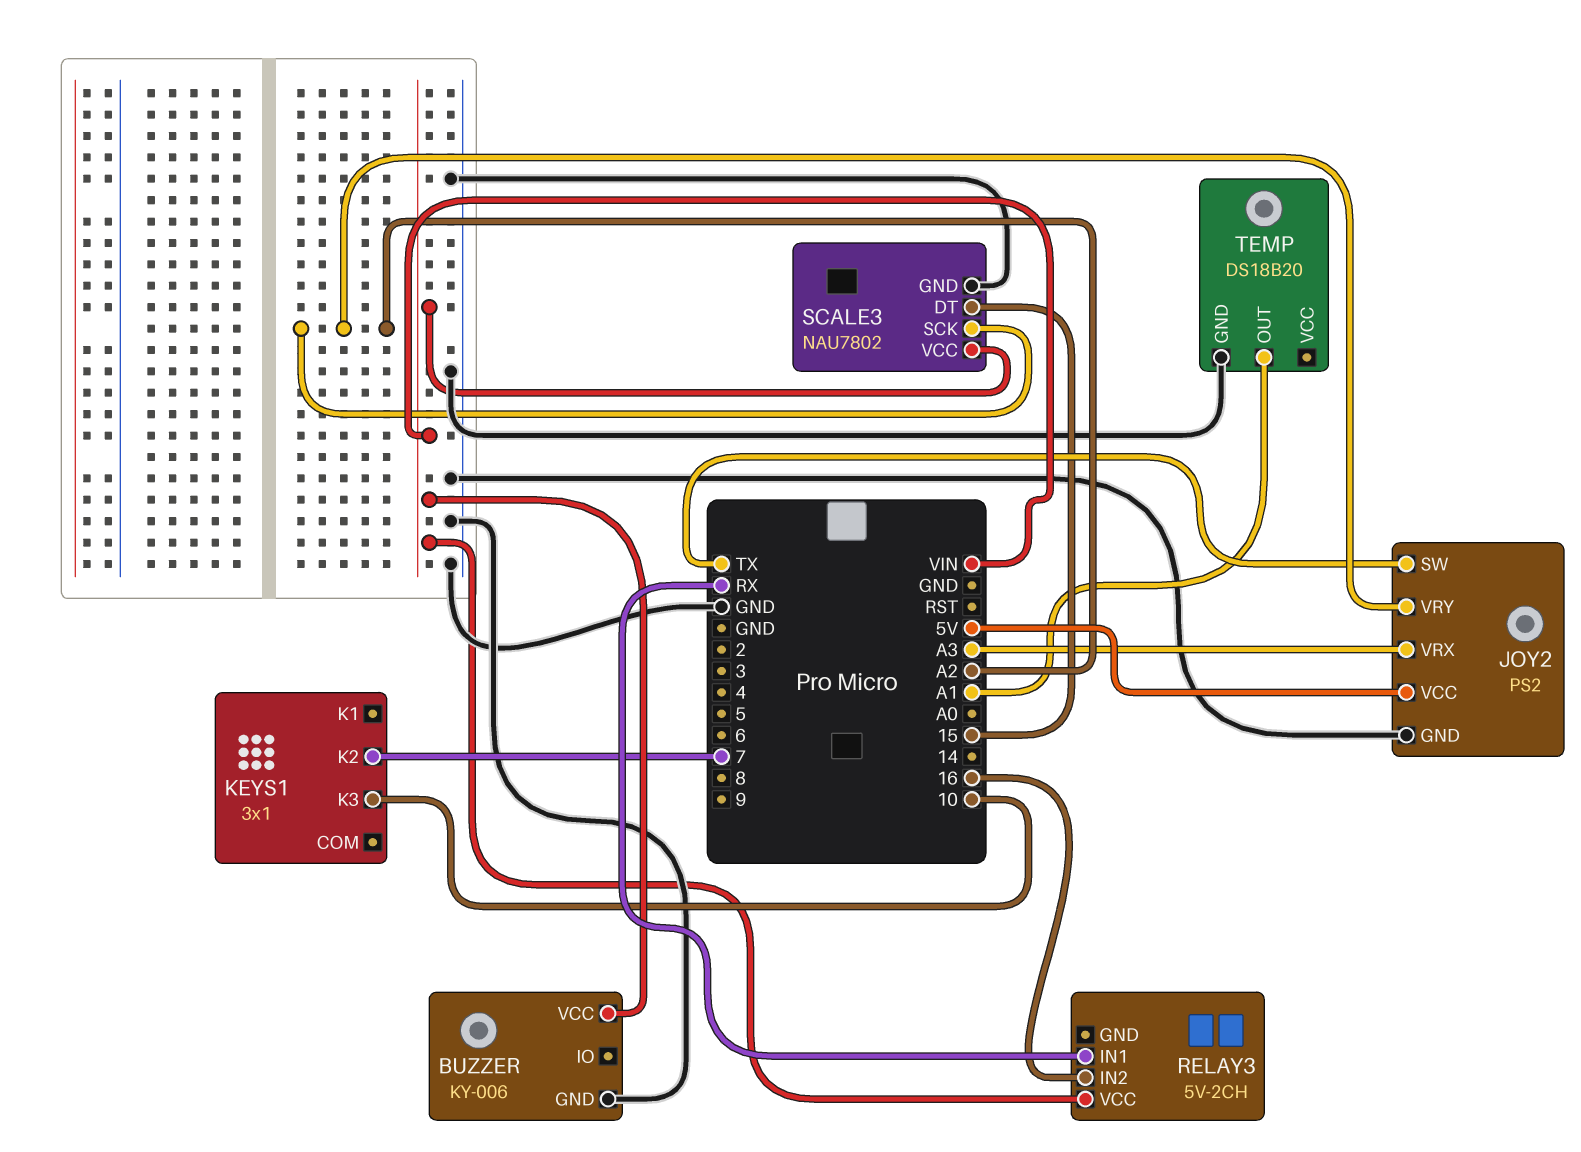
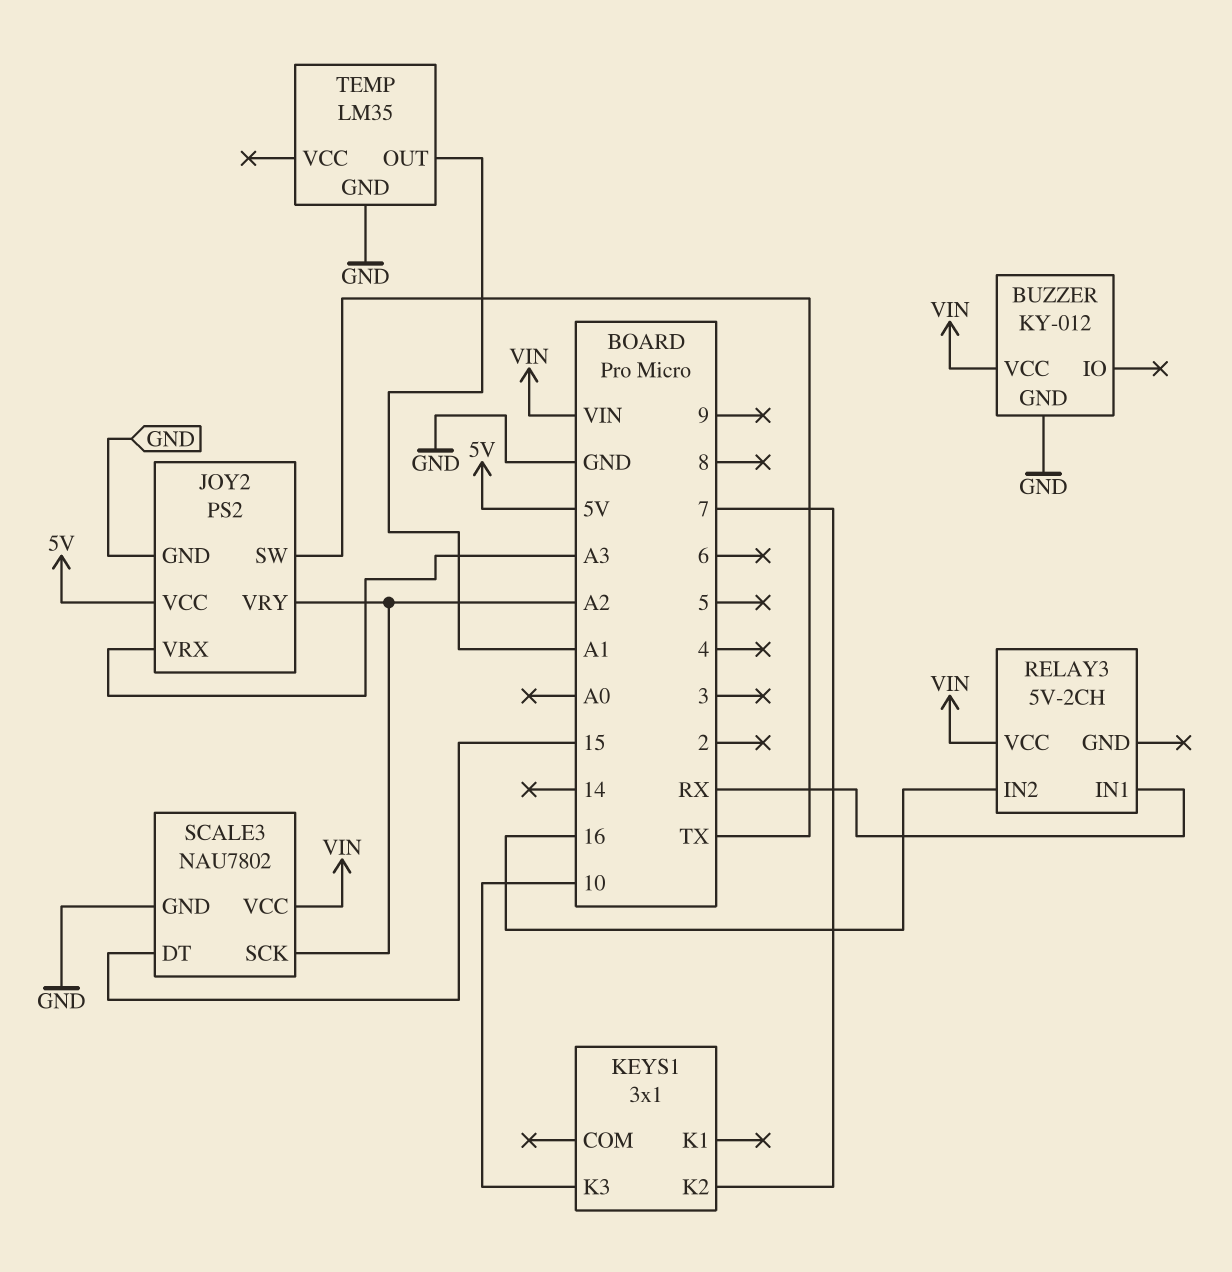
BUZZER: KY-006 -> KY-012
TEMP: DS18B20 -> LM35

